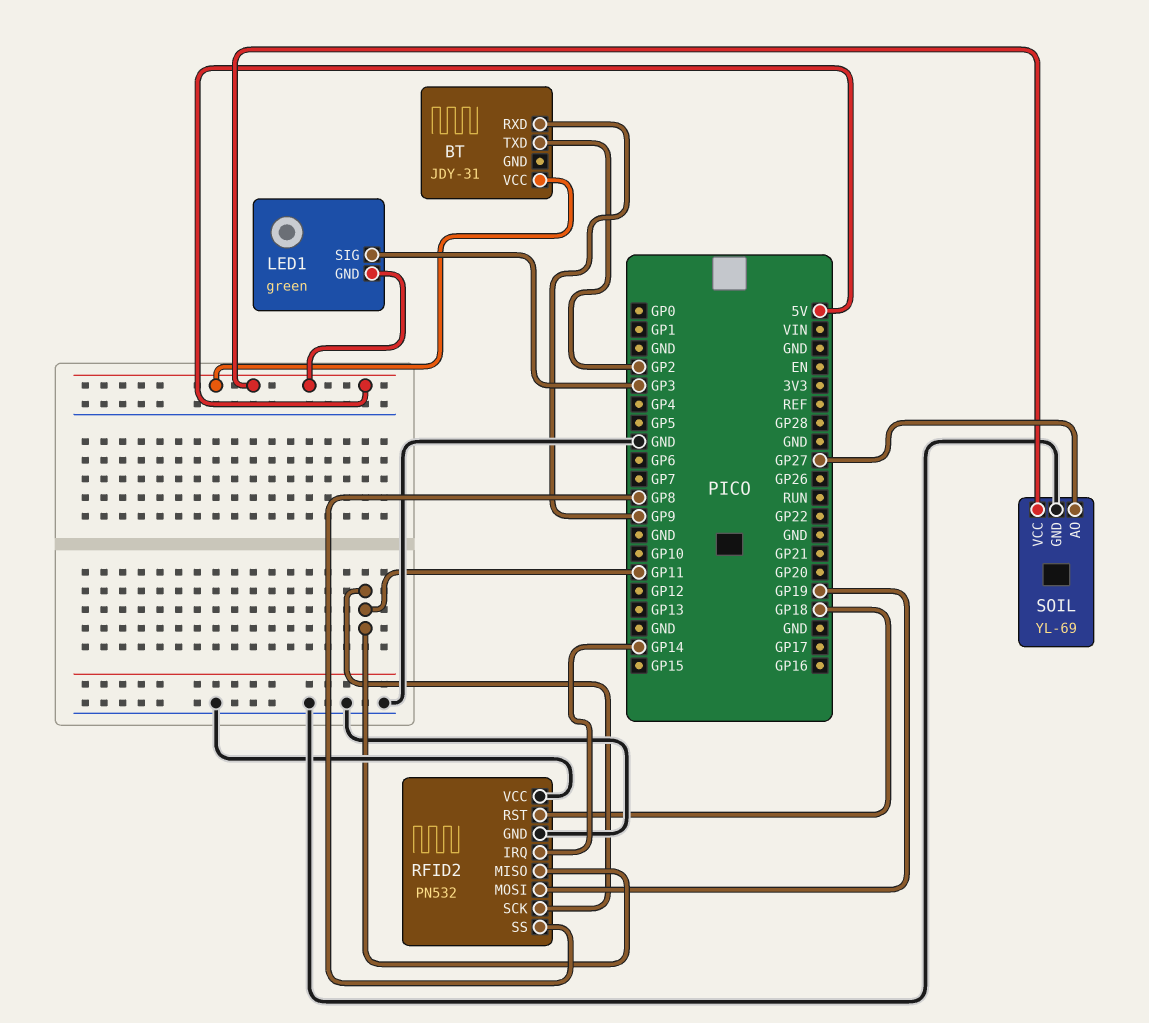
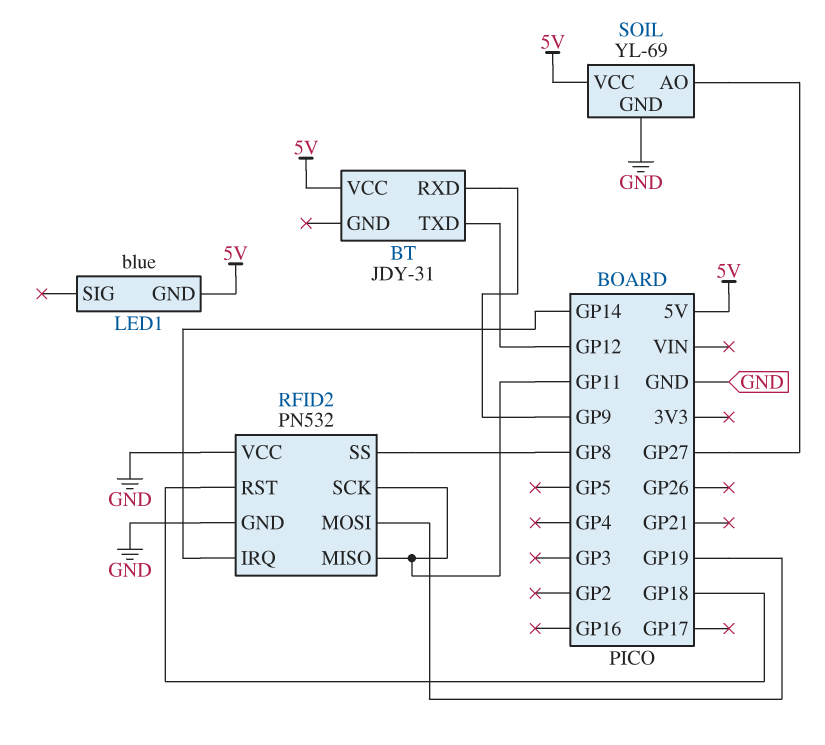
BT pin TXD: GP2 -> GP12
LED1: green -> blue
LED1 pin SIG: GP3 -> none

